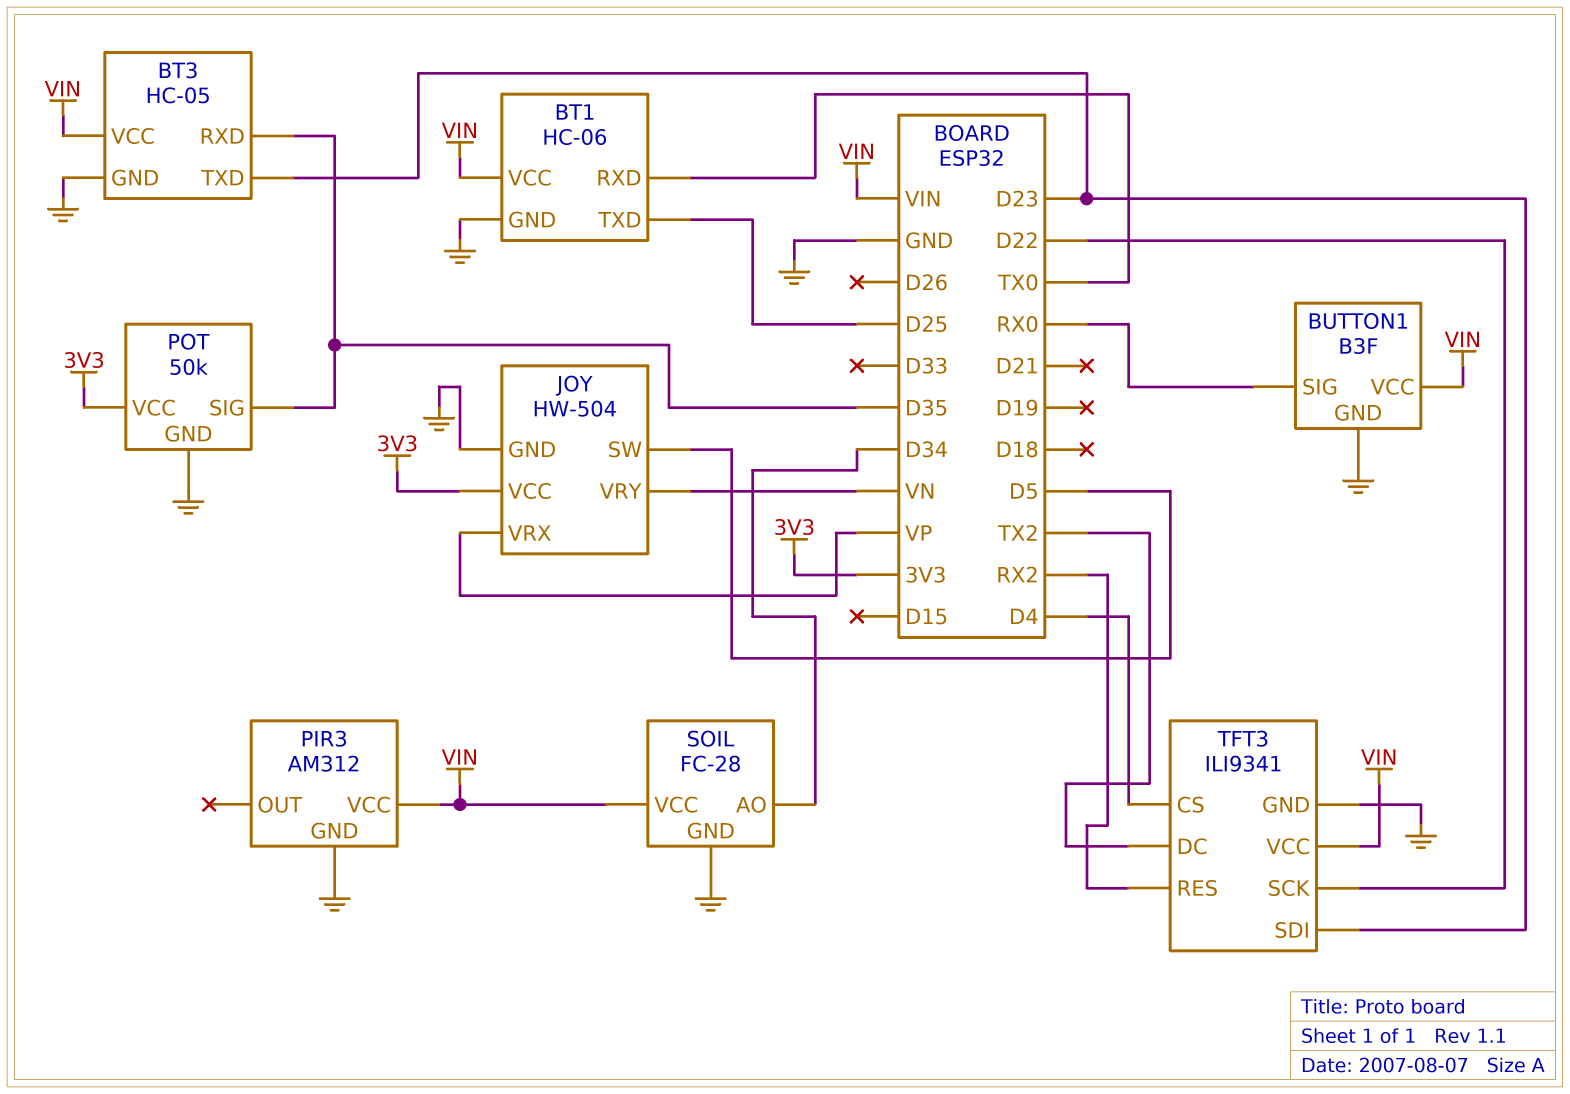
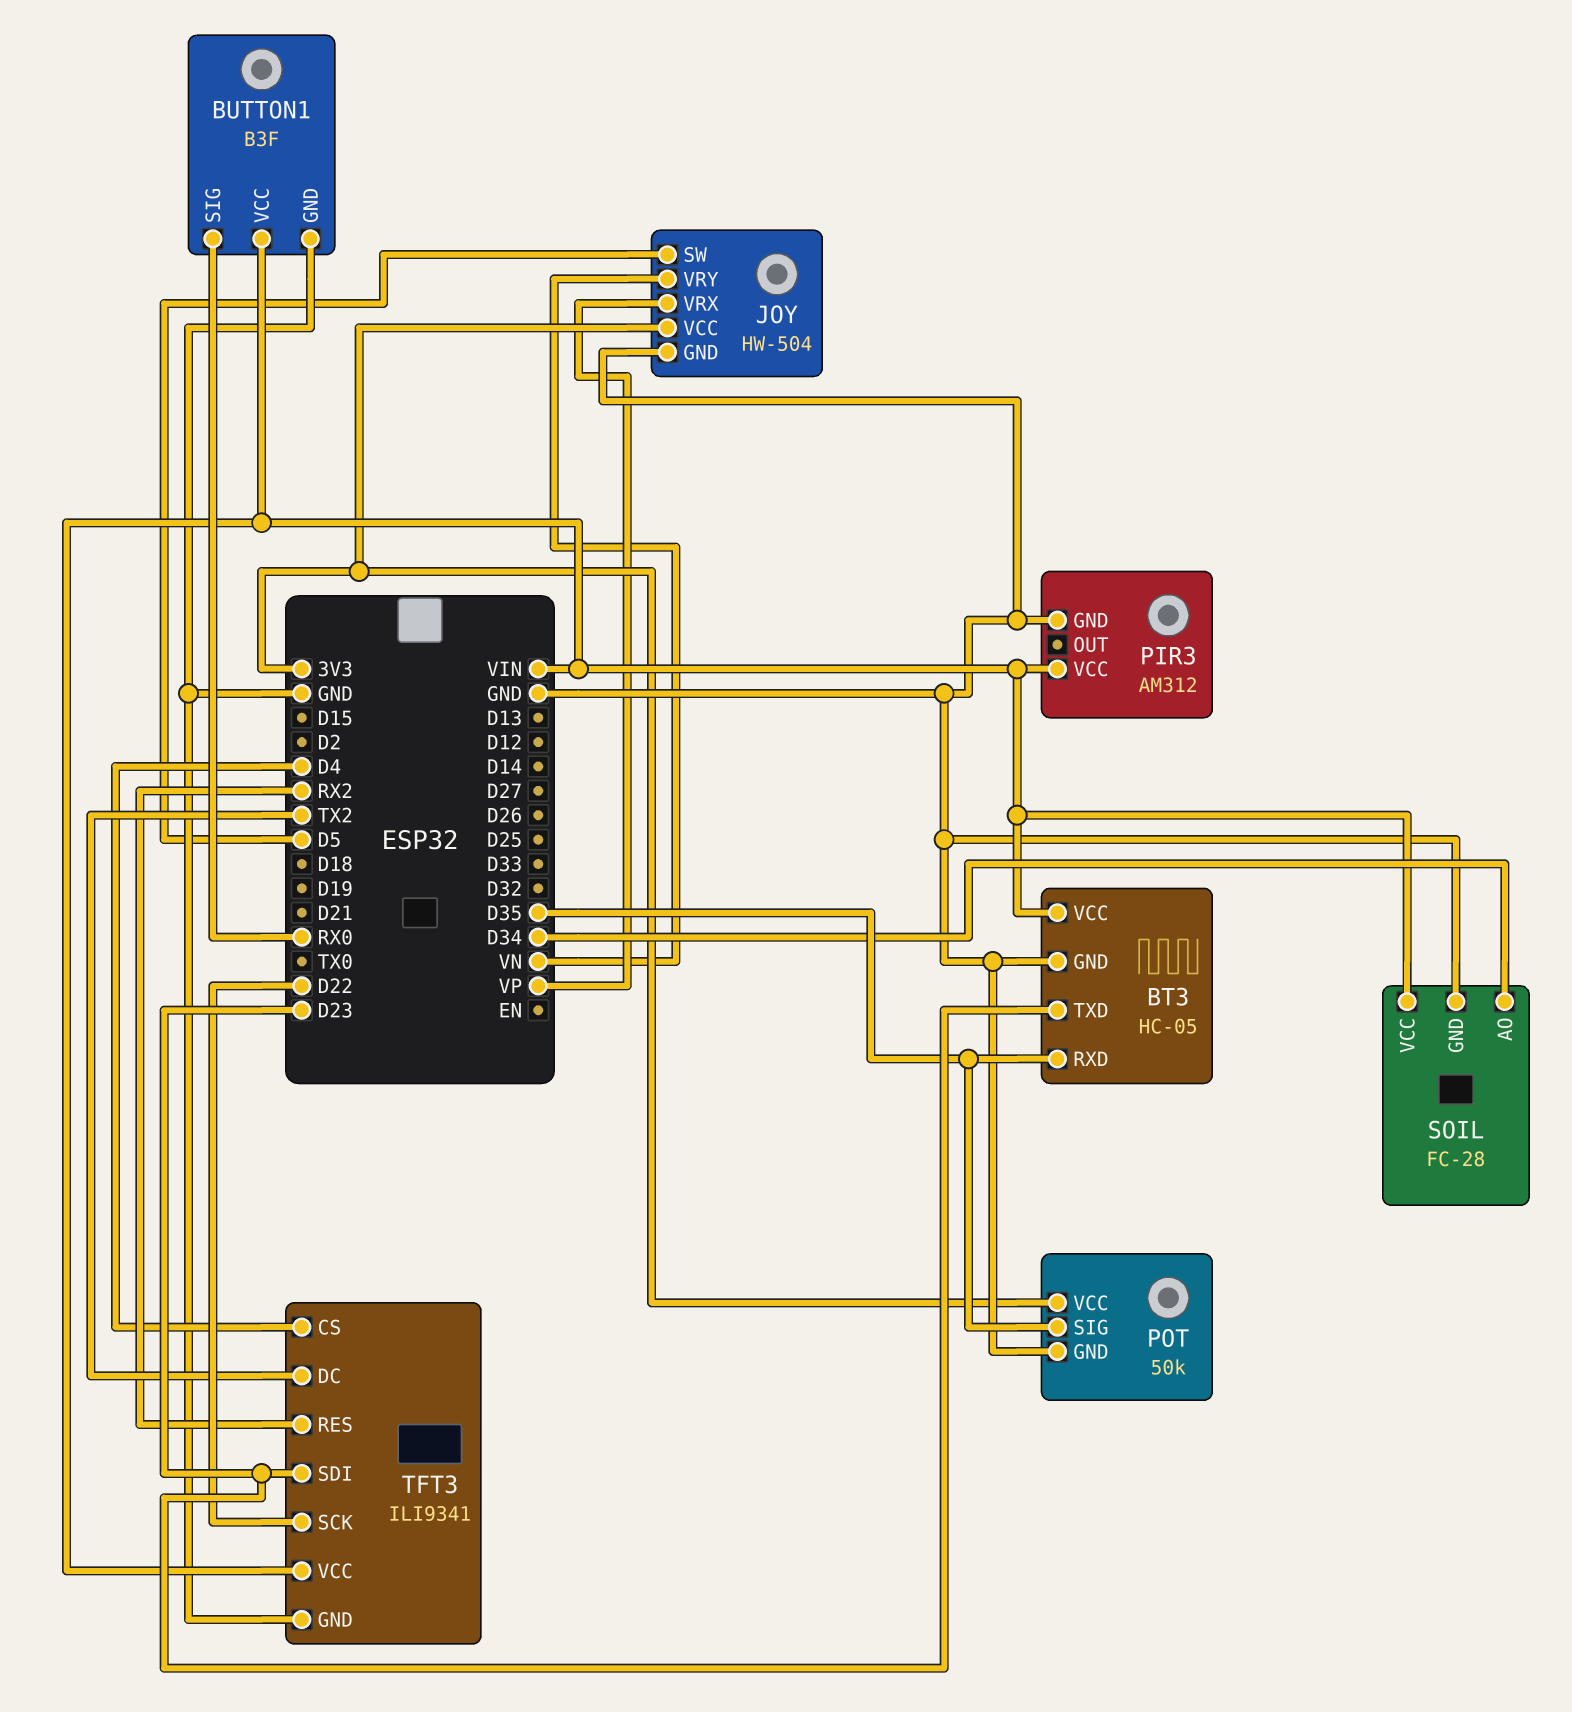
BT1: HC-06 -> none
BT1 pin GND: GND -> none
BT1 pin RXD: TX0 -> none
BT1 pin TXD: D25 -> none
BT1 pin VCC: VIN -> none

